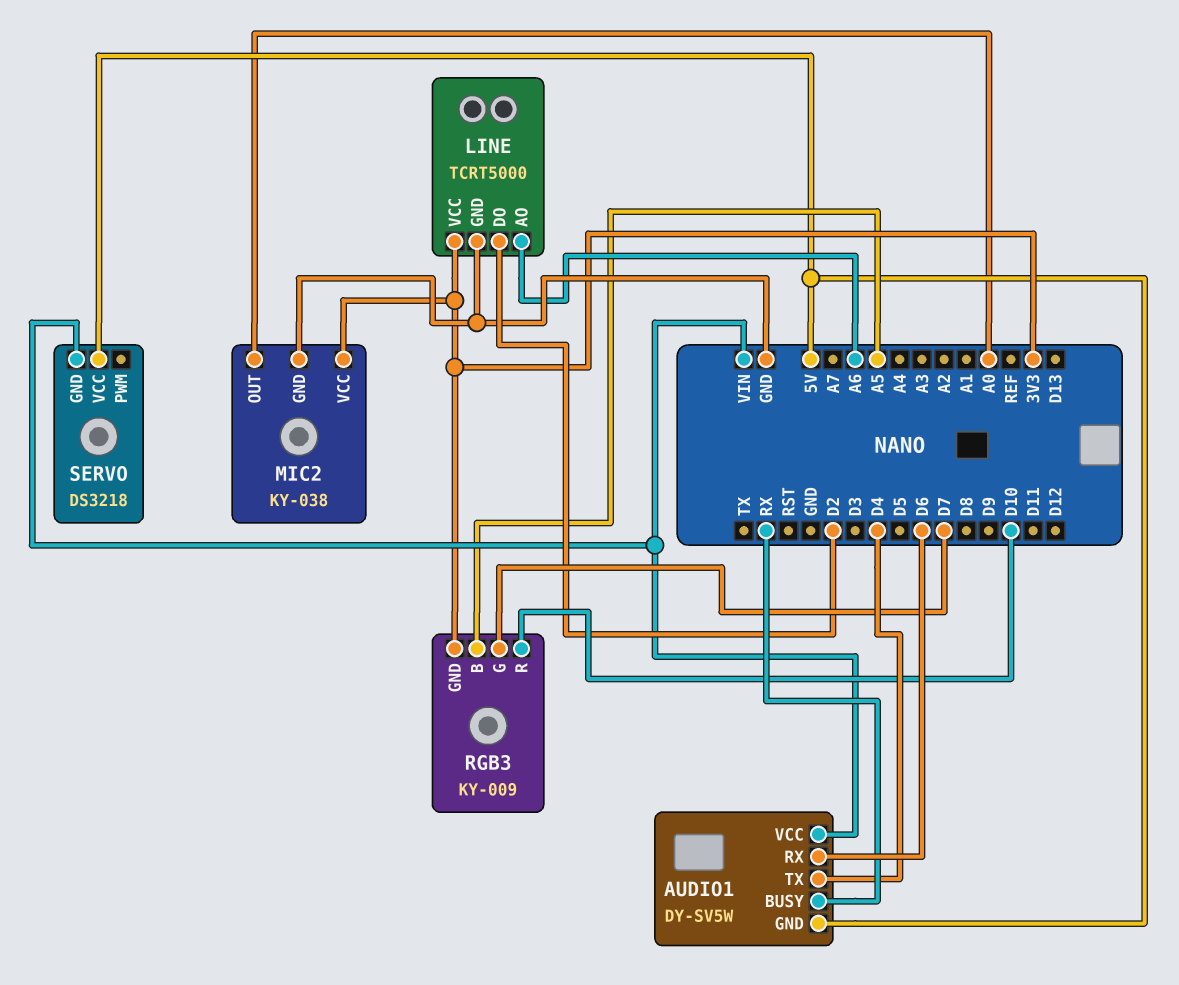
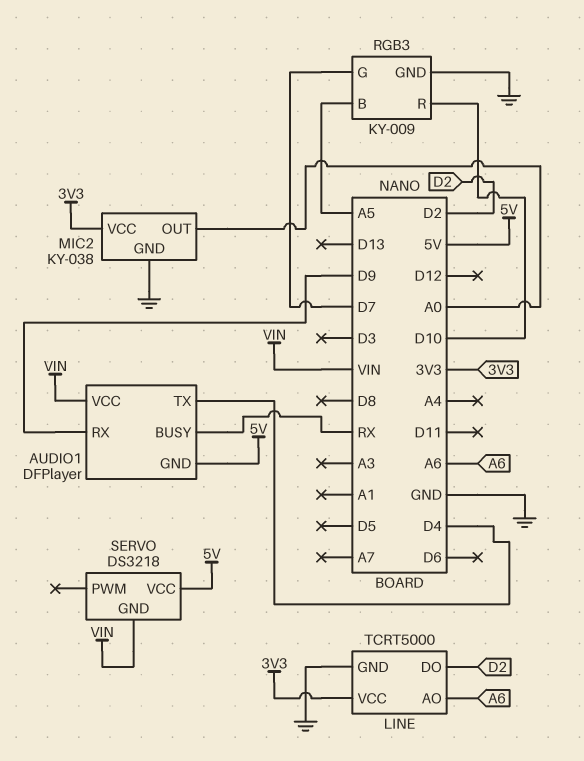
AUDIO1: DY-SV5W -> DFPlayer
AUDIO1 pin RX: D6 -> D9
RGB3 pin GND: 3V3 -> GND

